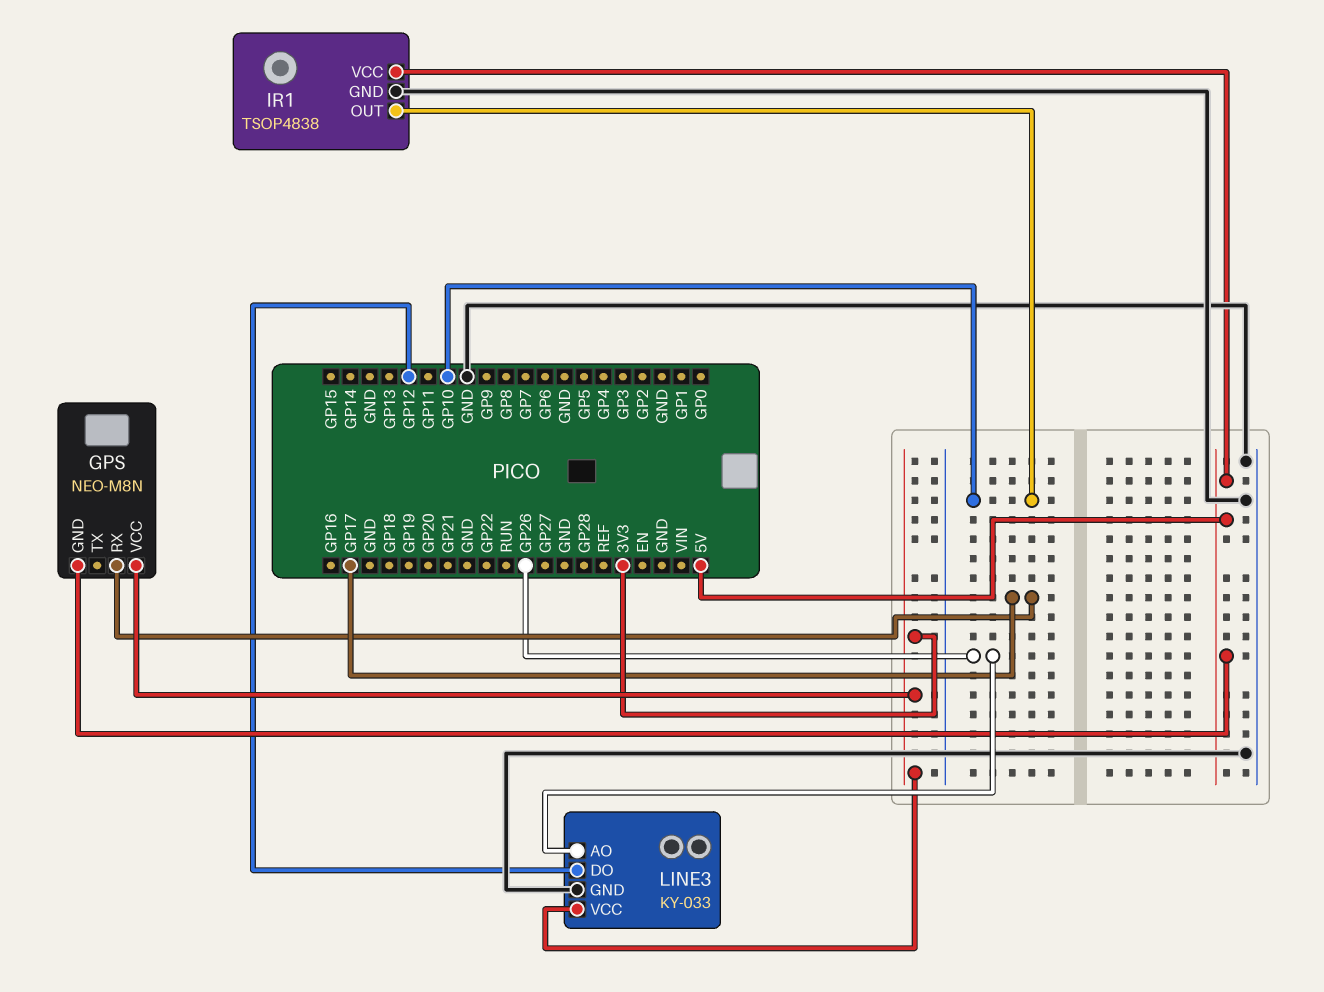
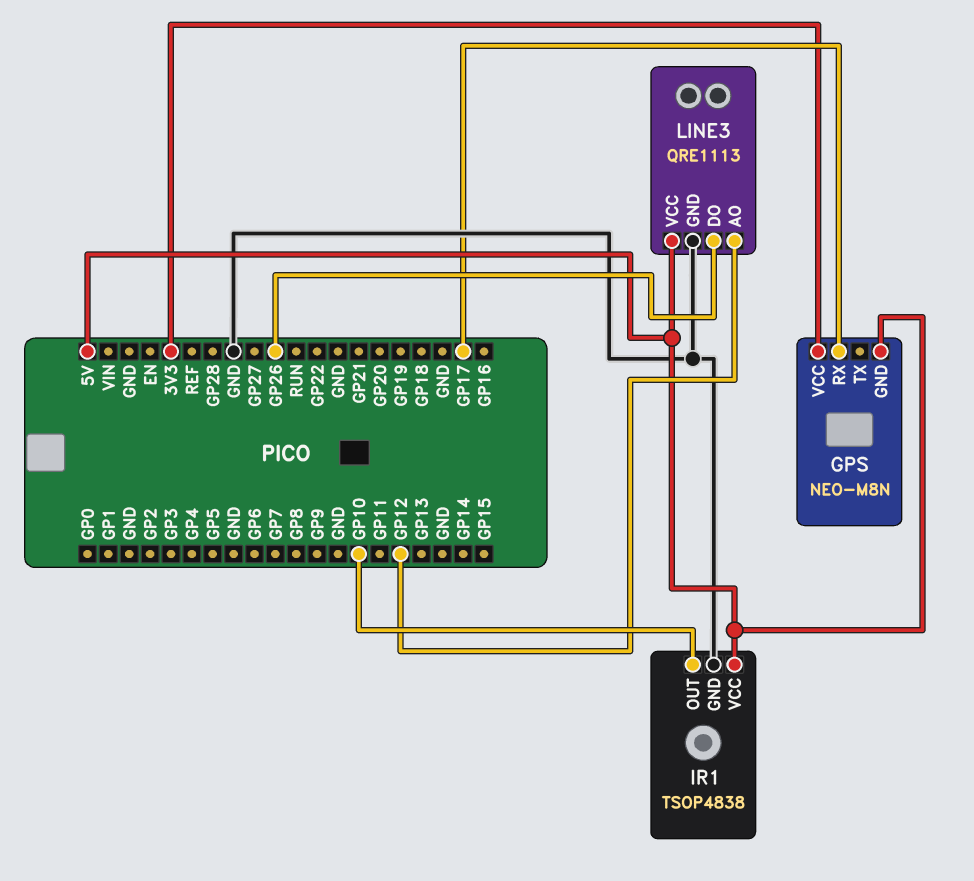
LINE3: KY-033 -> QRE1113
LINE3 pin AO: GP26 -> GP12
LINE3 pin DO: GP12 -> GP26
LINE3 pin VCC: 3V3 -> 5V

